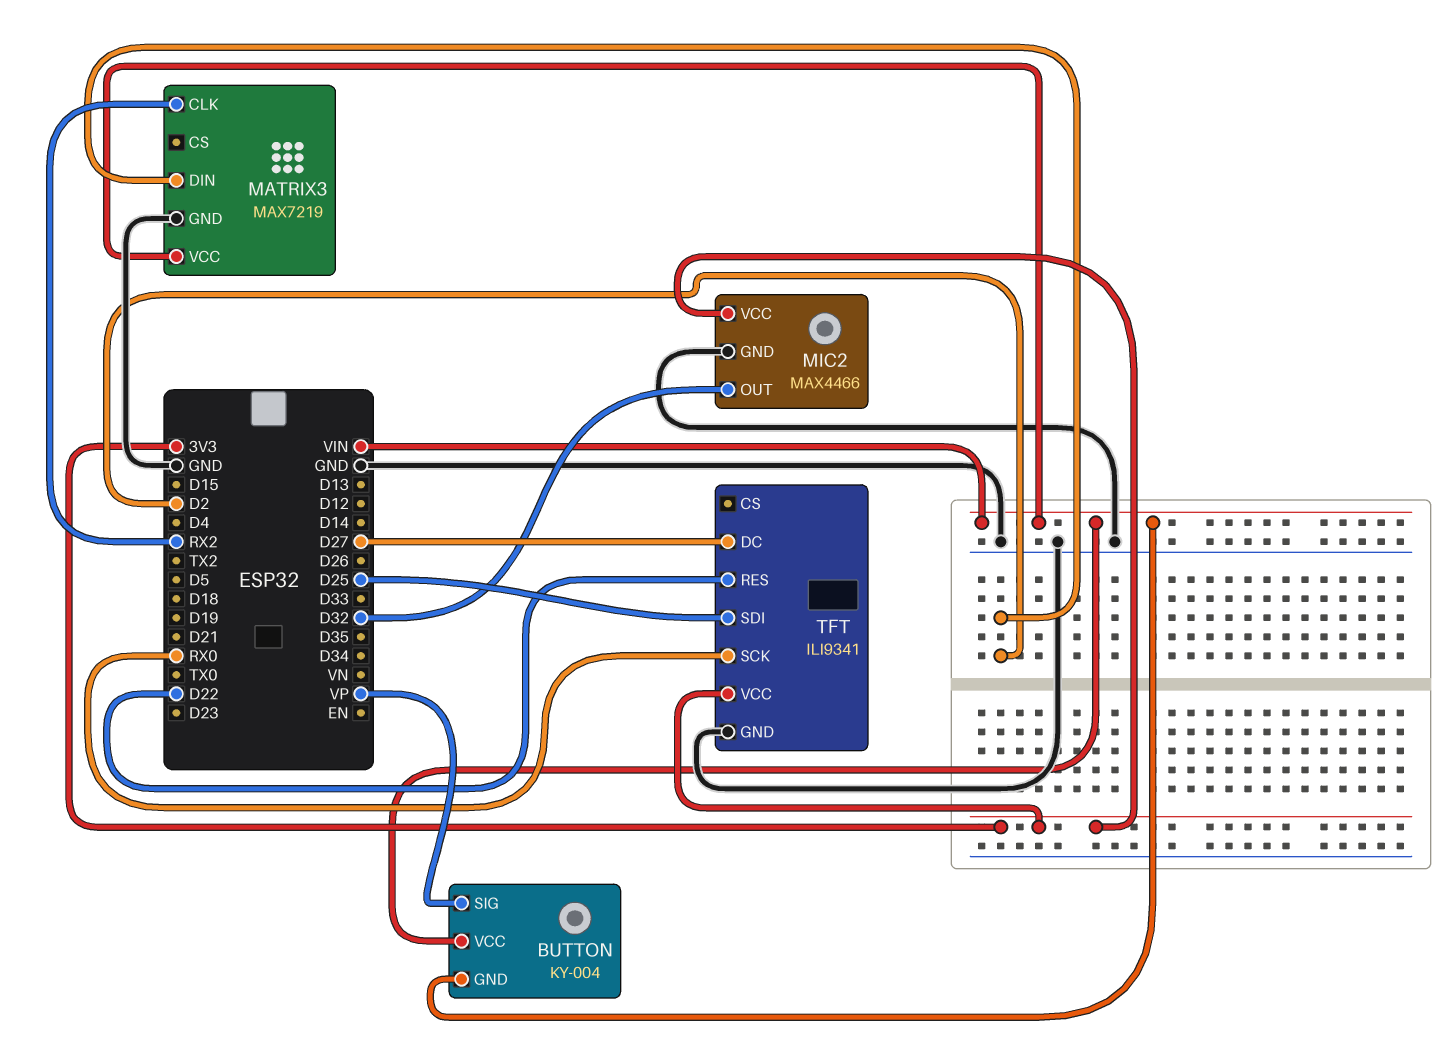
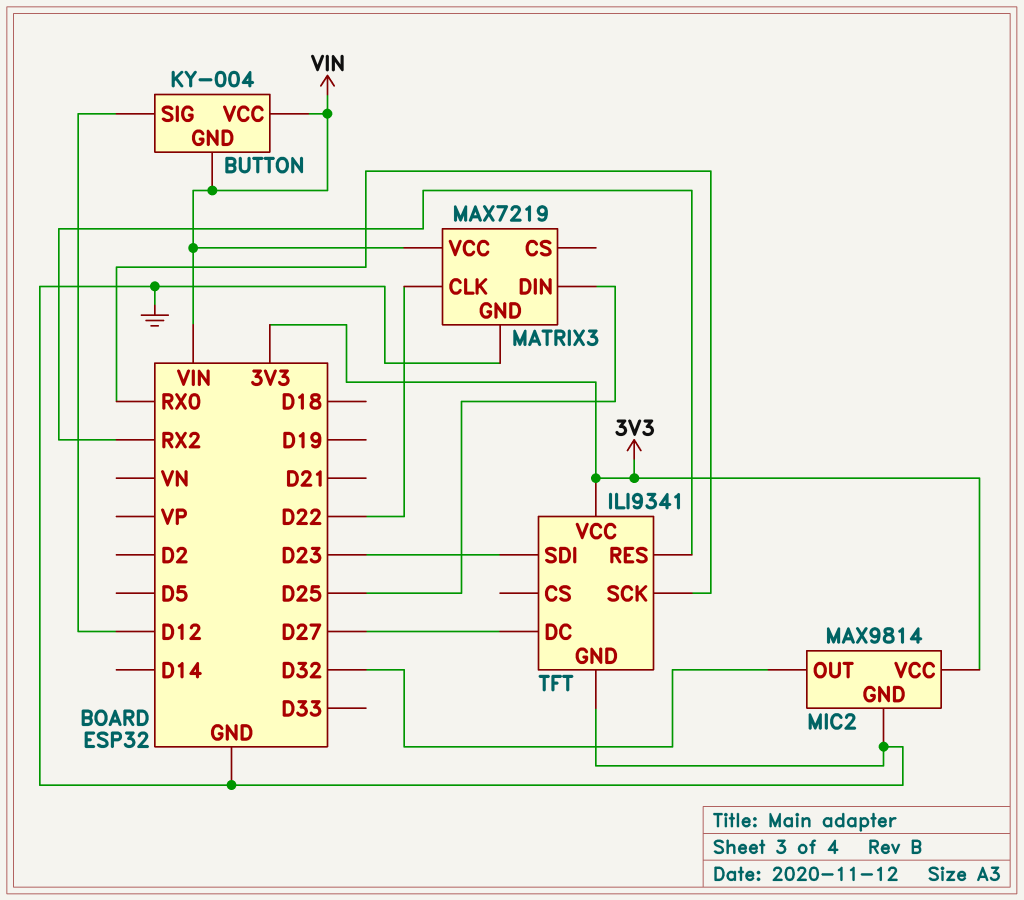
BUTTON pin SIG: VP -> D12
MATRIX3 pin CLK: RX2 -> D22
MATRIX3 pin DIN: D2 -> D25
MIC2: MAX4466 -> MAX9814
TFT pin RES: D22 -> RX2
TFT pin SDI: D25 -> D23

